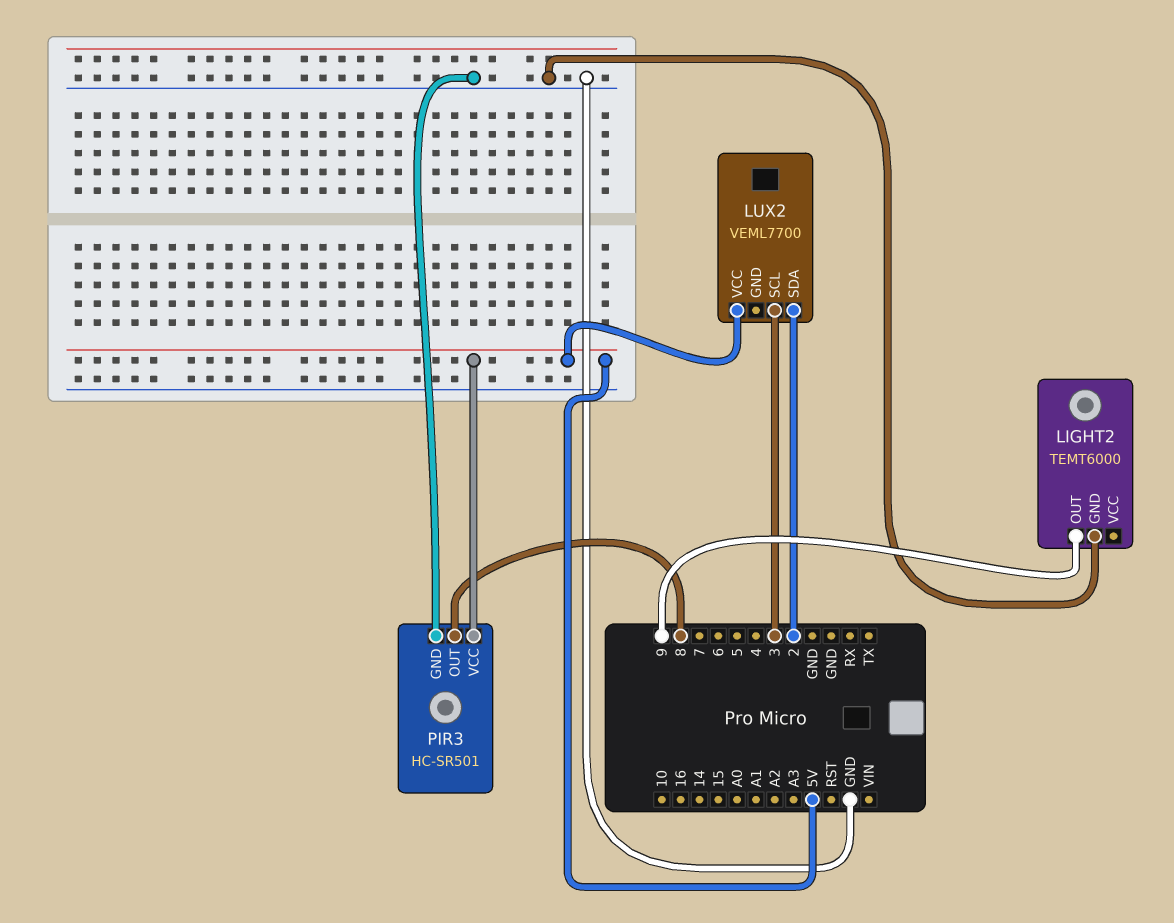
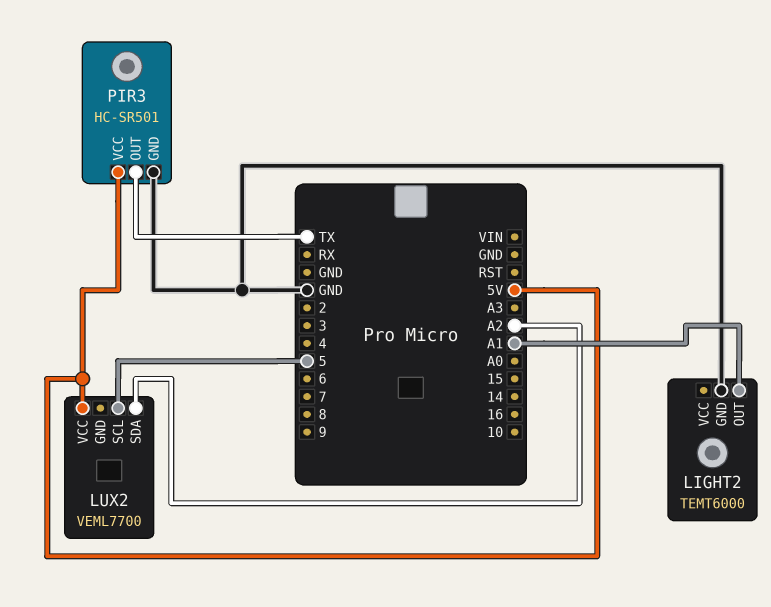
LIGHT2 pin OUT: 9 -> A1
LUX2 pin SCL: 3 -> 5
LUX2 pin SDA: 2 -> A2
PIR3 pin OUT: 8 -> TX

